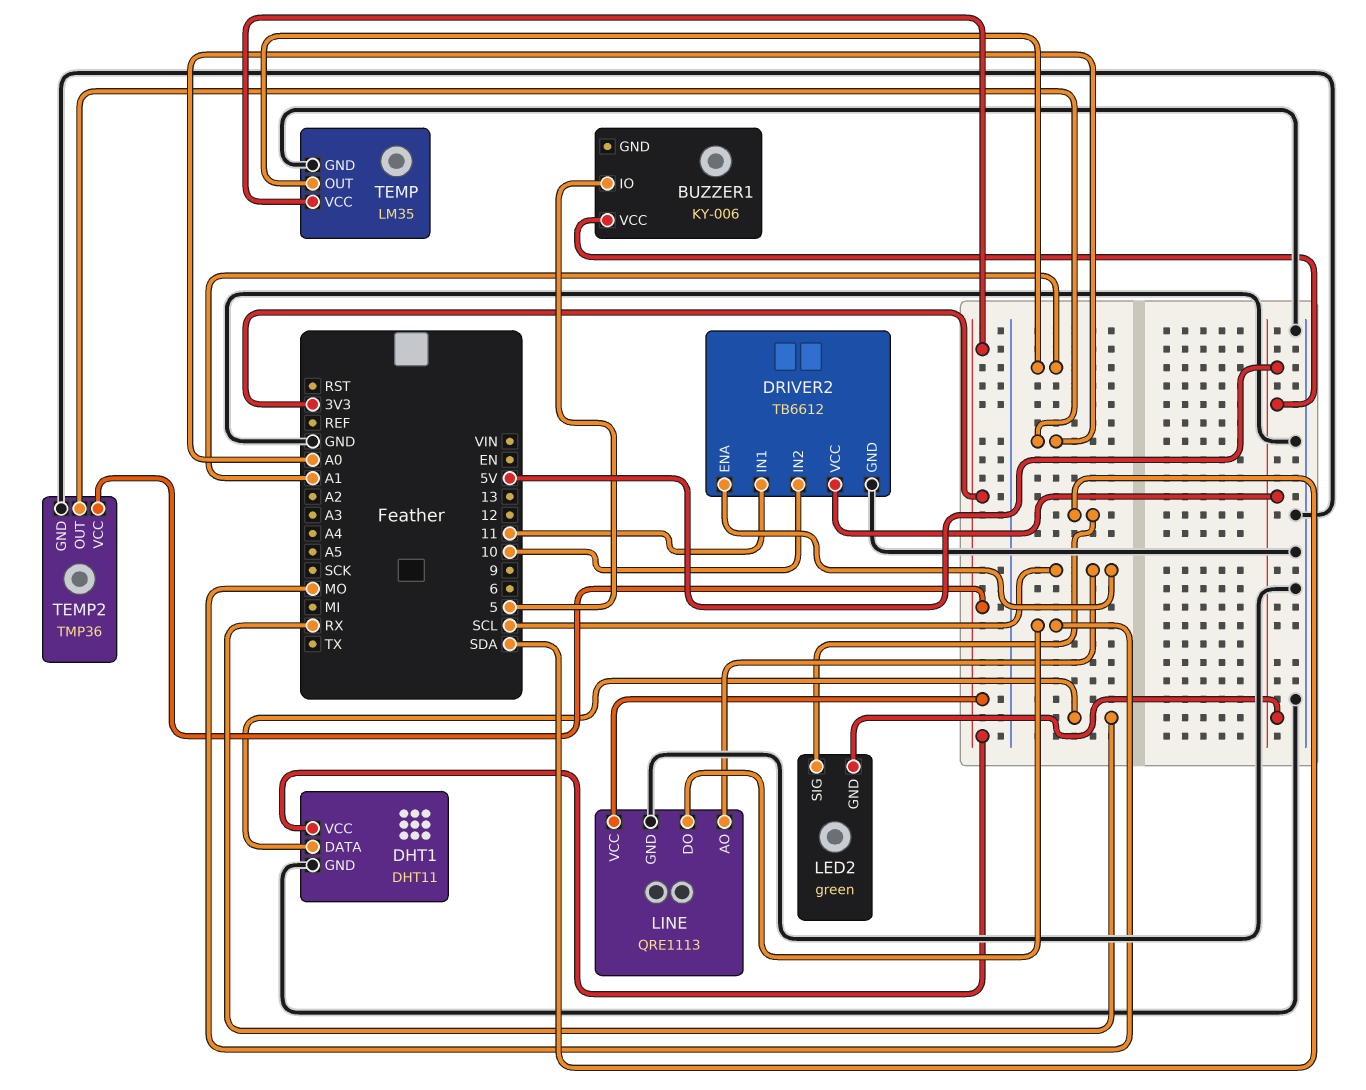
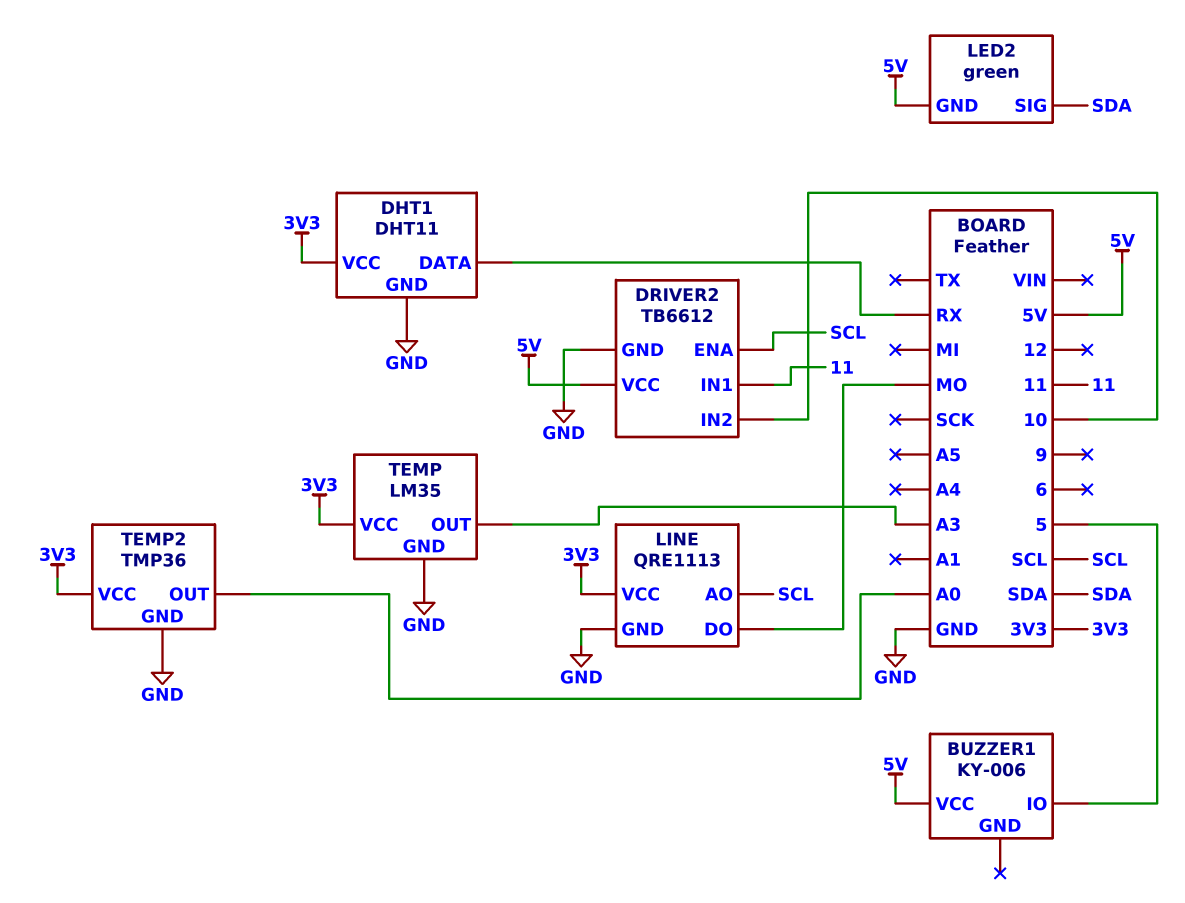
TEMP pin OUT: A1 -> A3

